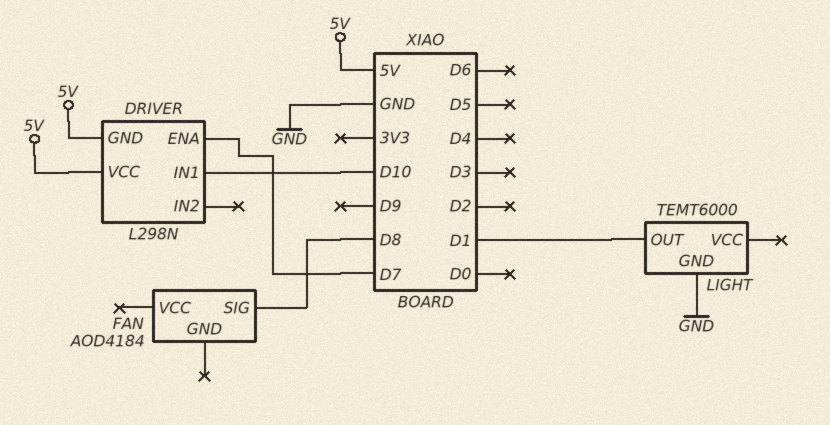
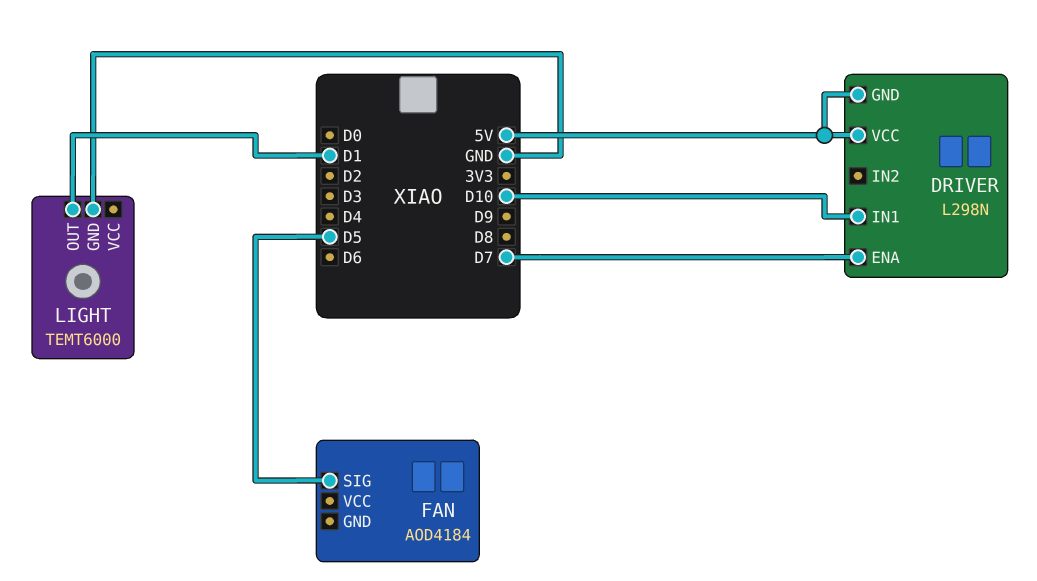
FAN pin SIG: D8 -> D5

